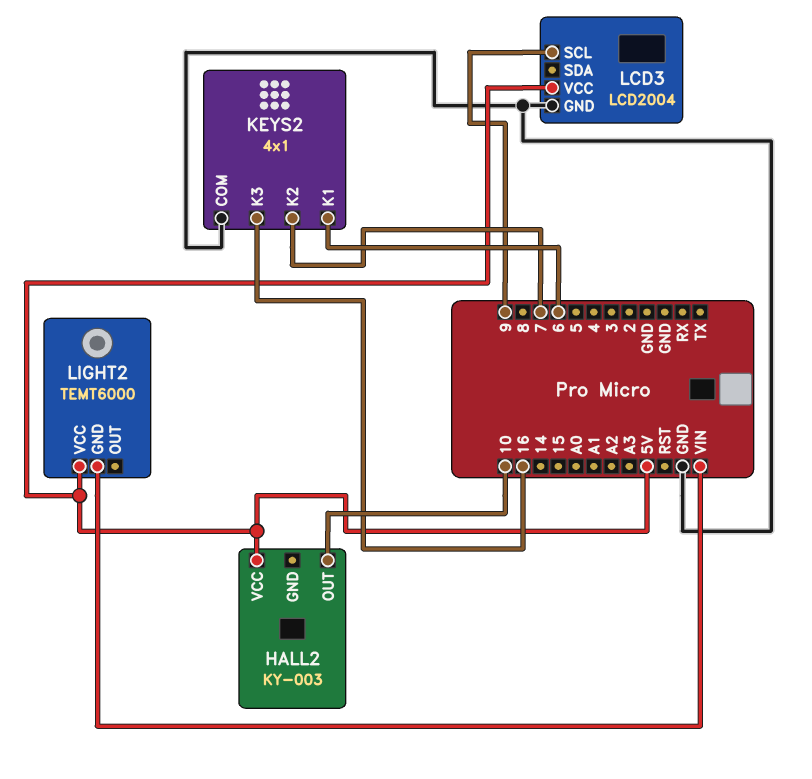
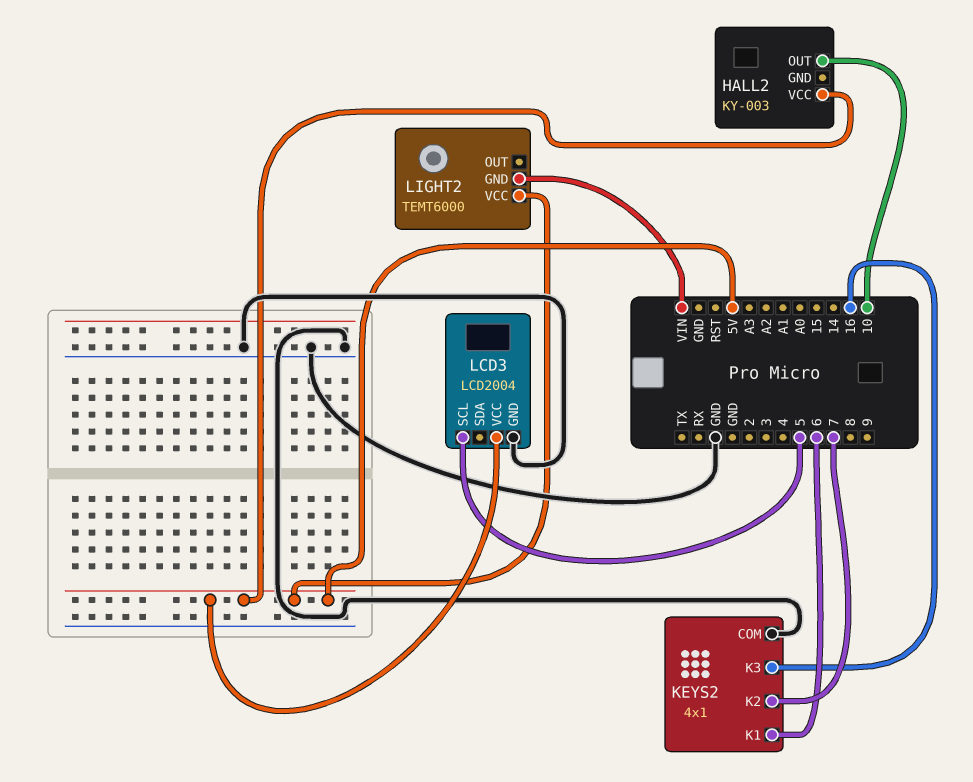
LCD3 pin SCL: 9 -> 5

